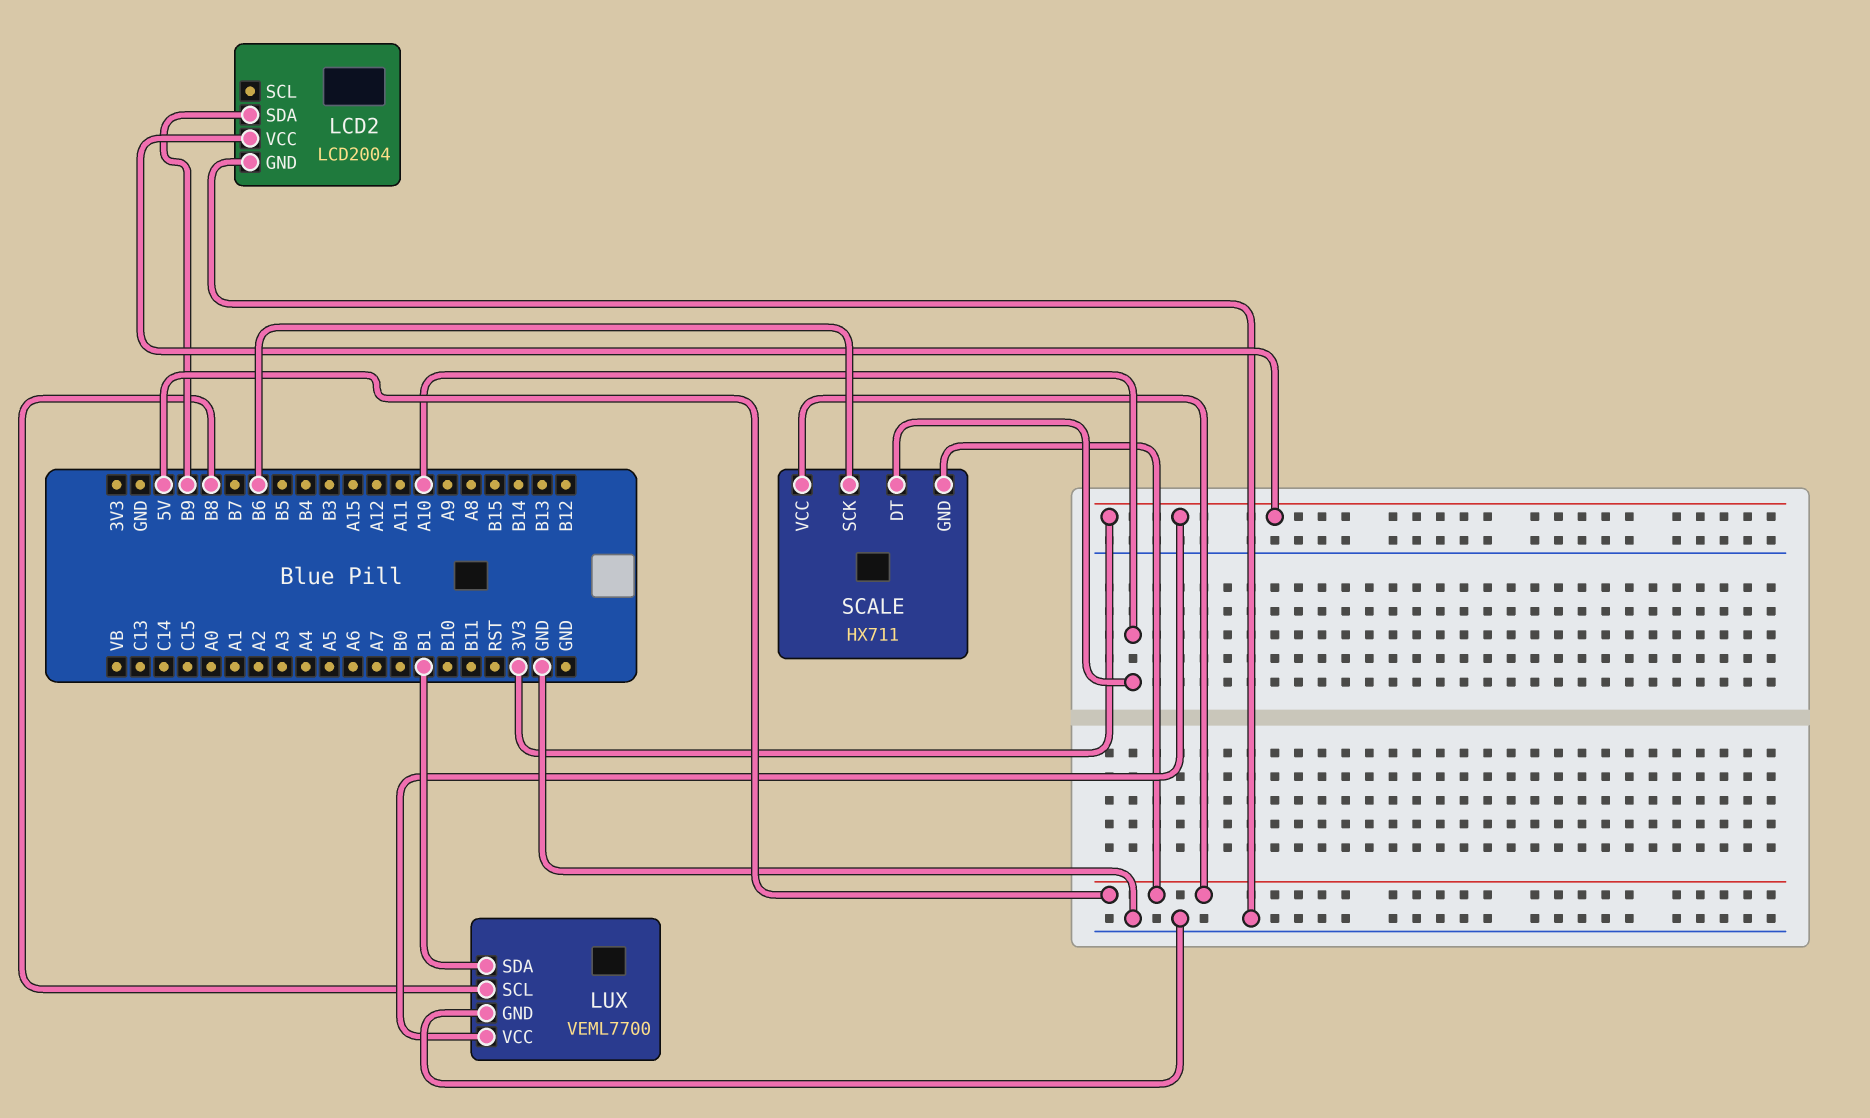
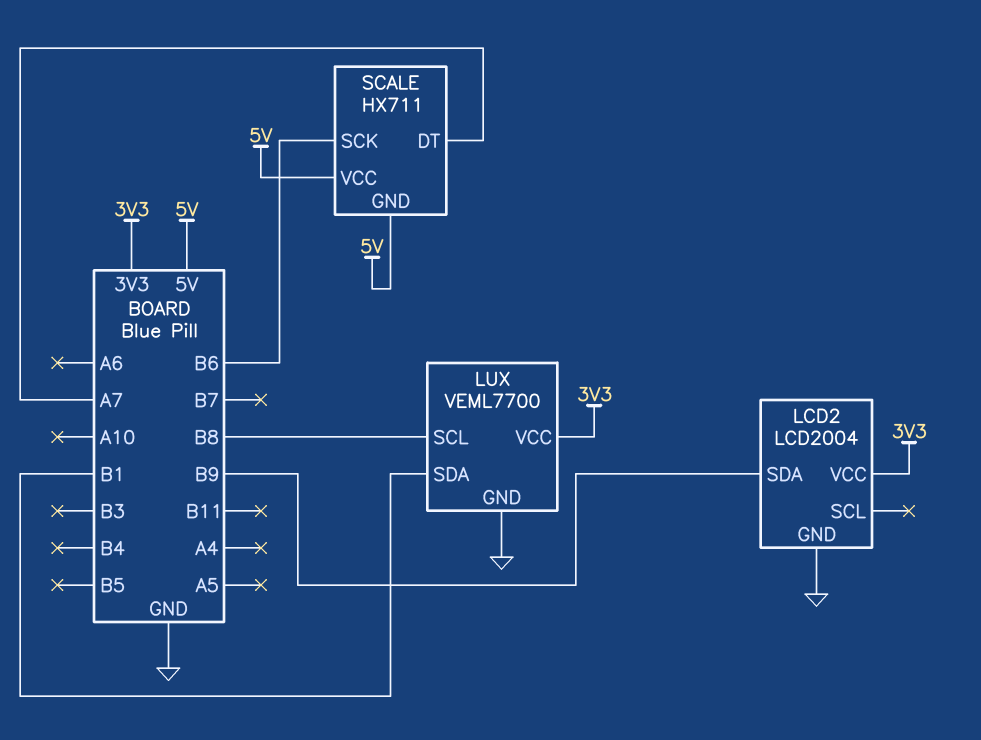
SCALE pin DT: A10 -> A7

